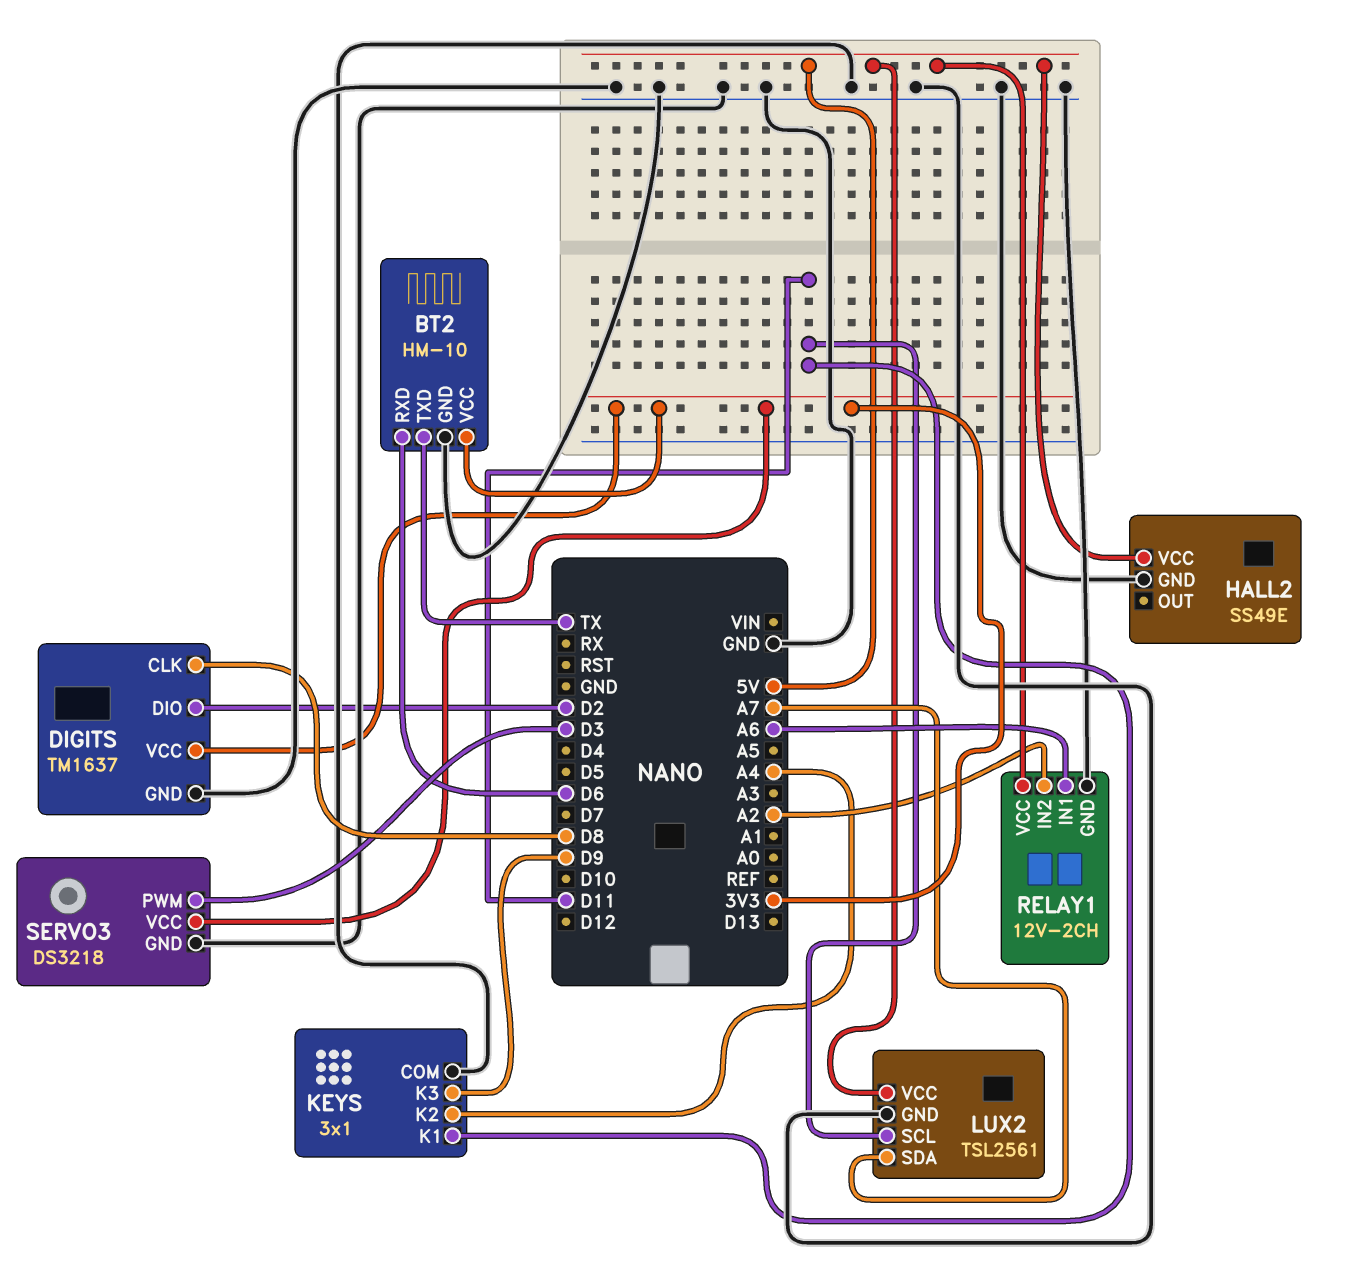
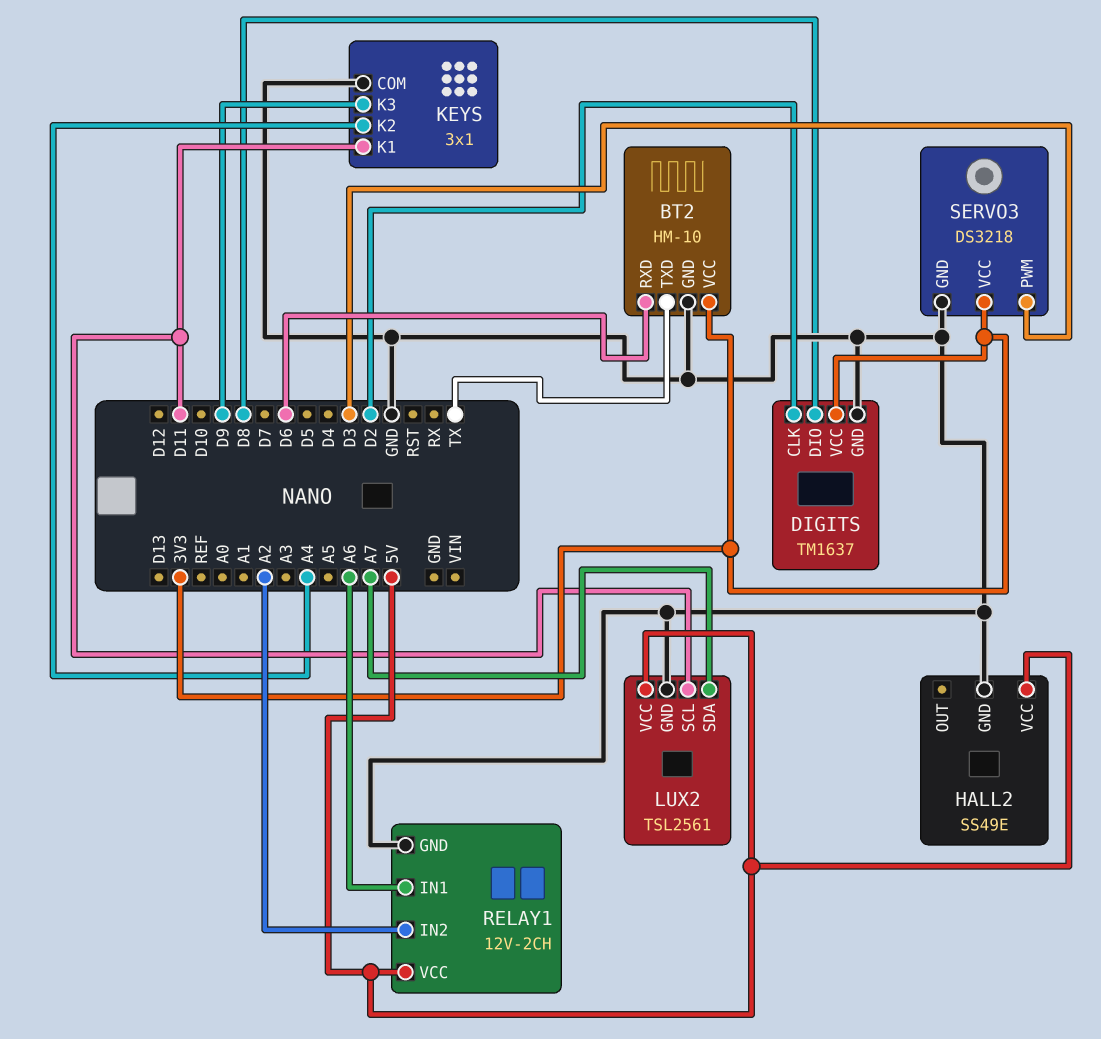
DIGITS pin CLK: D8 -> D2
DIGITS pin DIO: D2 -> D8

